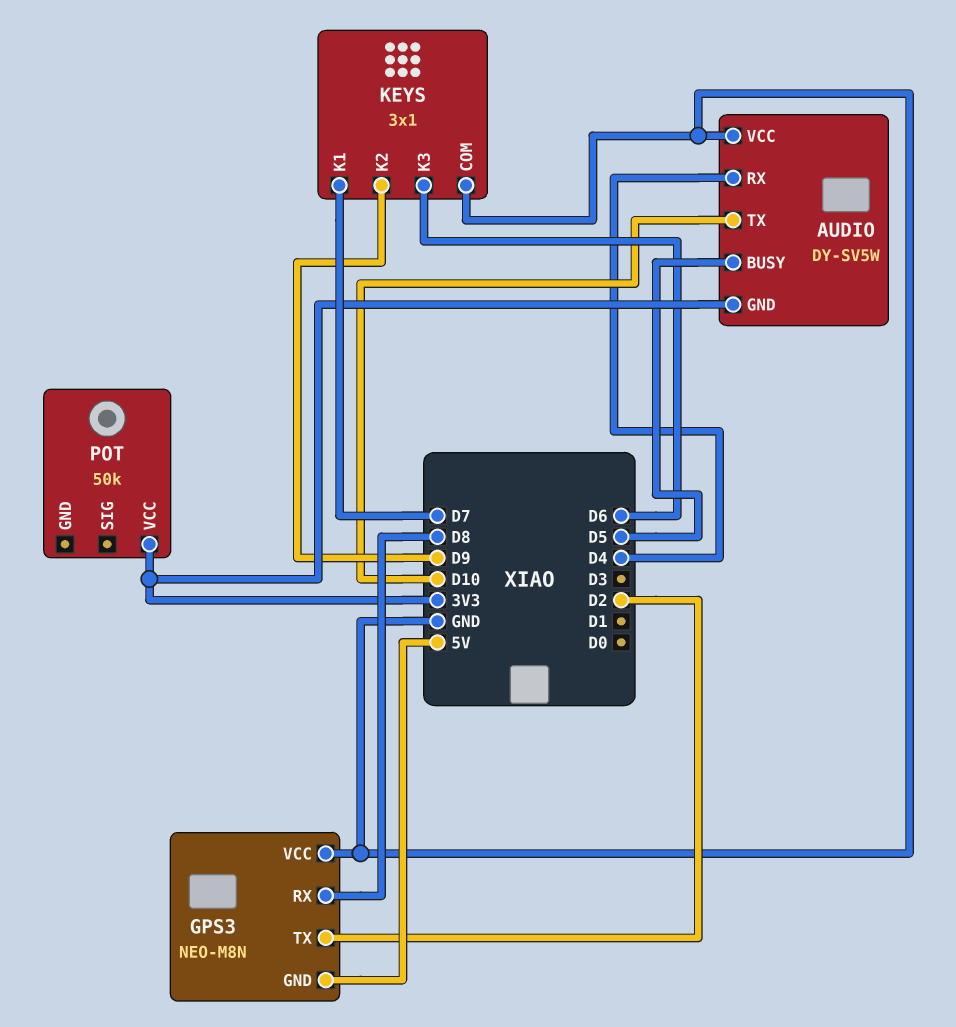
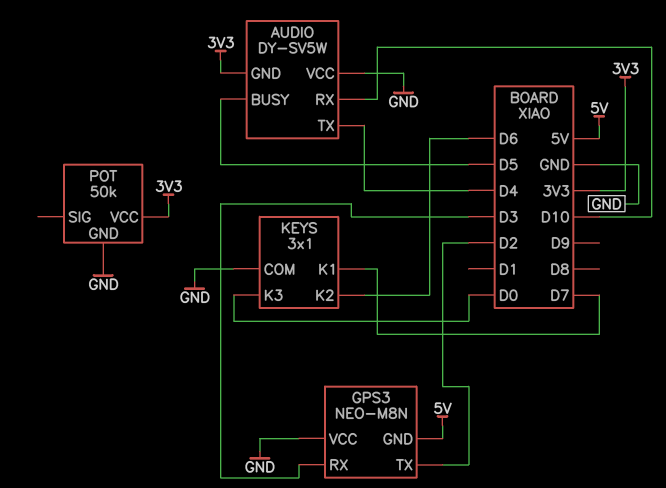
AUDIO pin RX: D4 -> D10
AUDIO pin TX: D10 -> D4
GPS3 pin RX: D8 -> D3
KEYS pin K2: D9 -> D6
KEYS pin K3: D6 -> D0
POT pin GND: none -> GND

